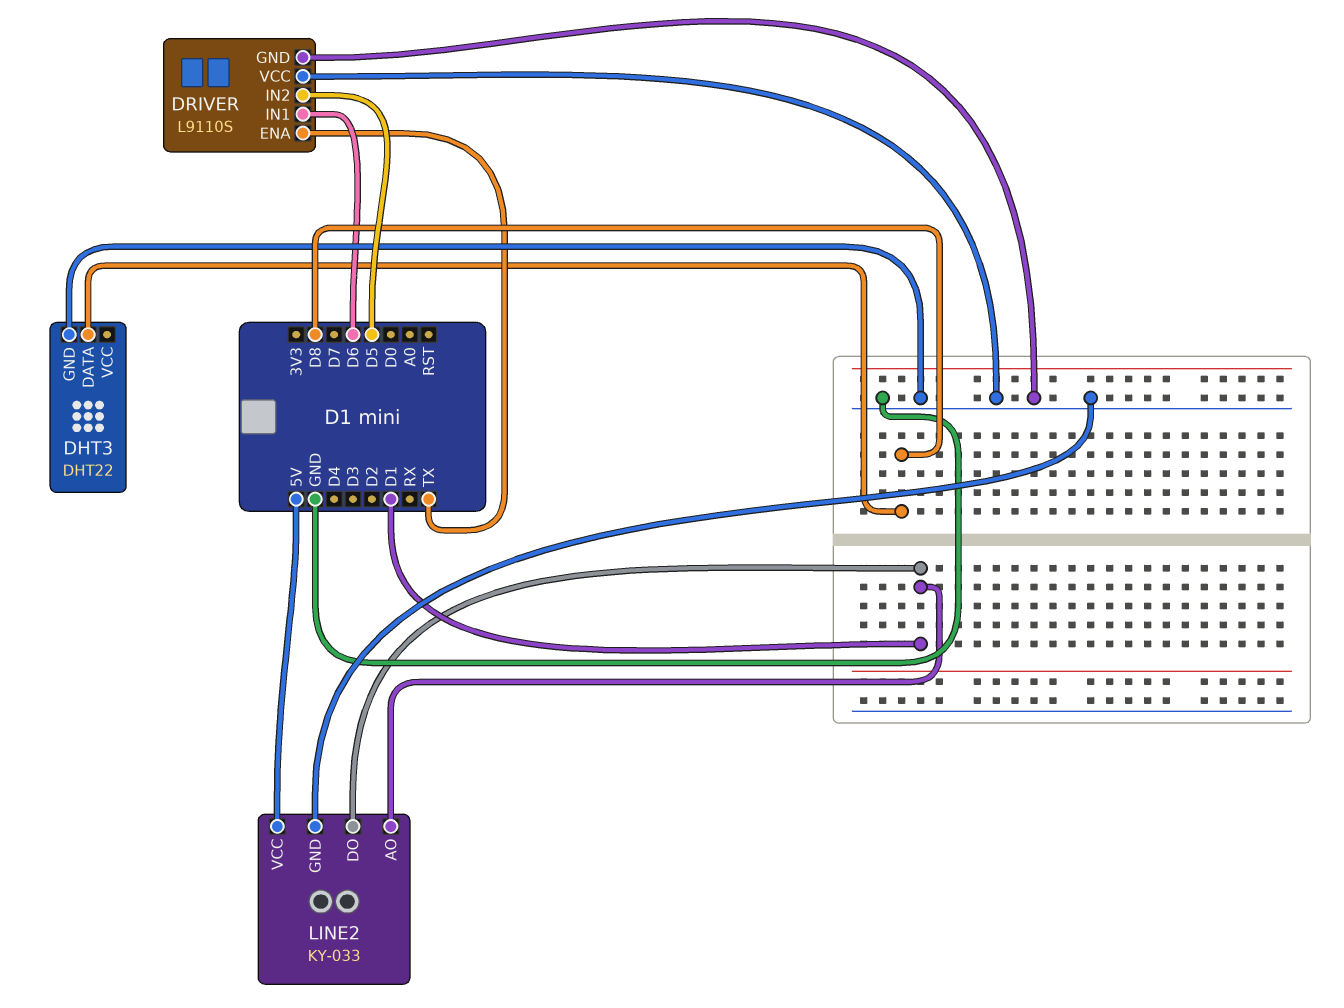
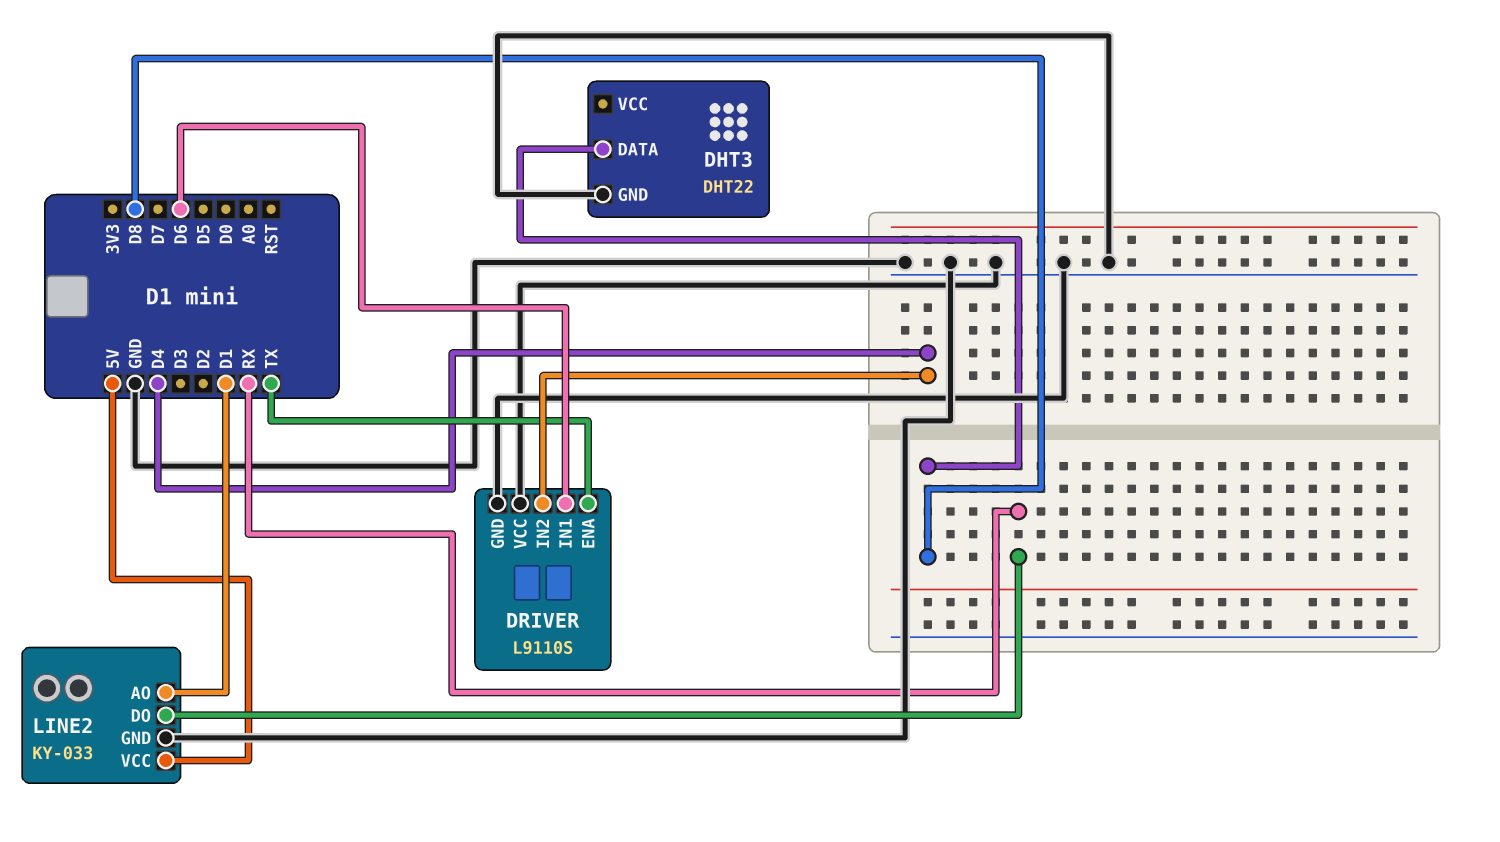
DRIVER pin IN2: D5 -> D4
LINE2 pin DO: D1 -> RX

